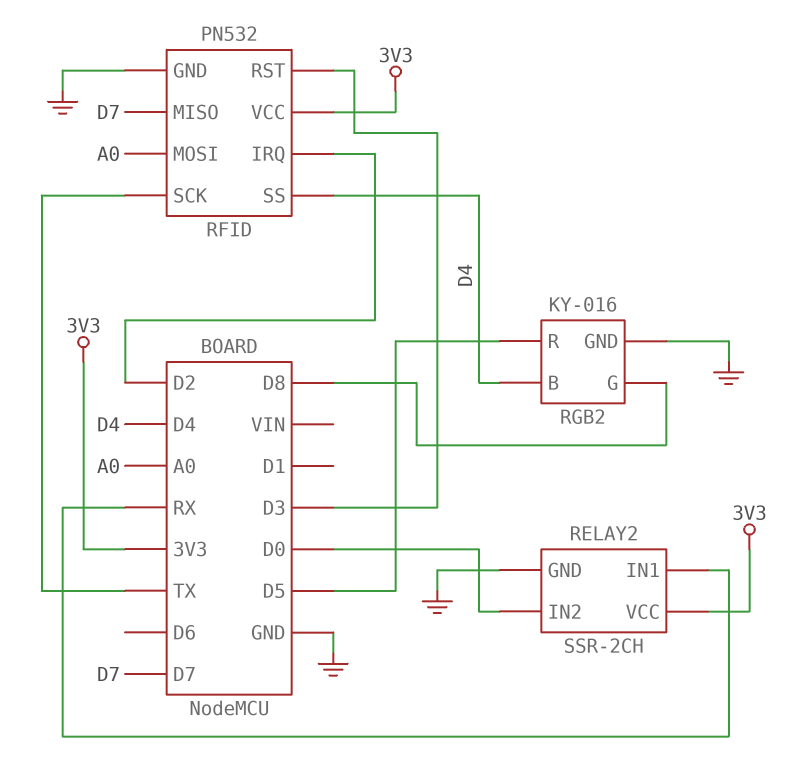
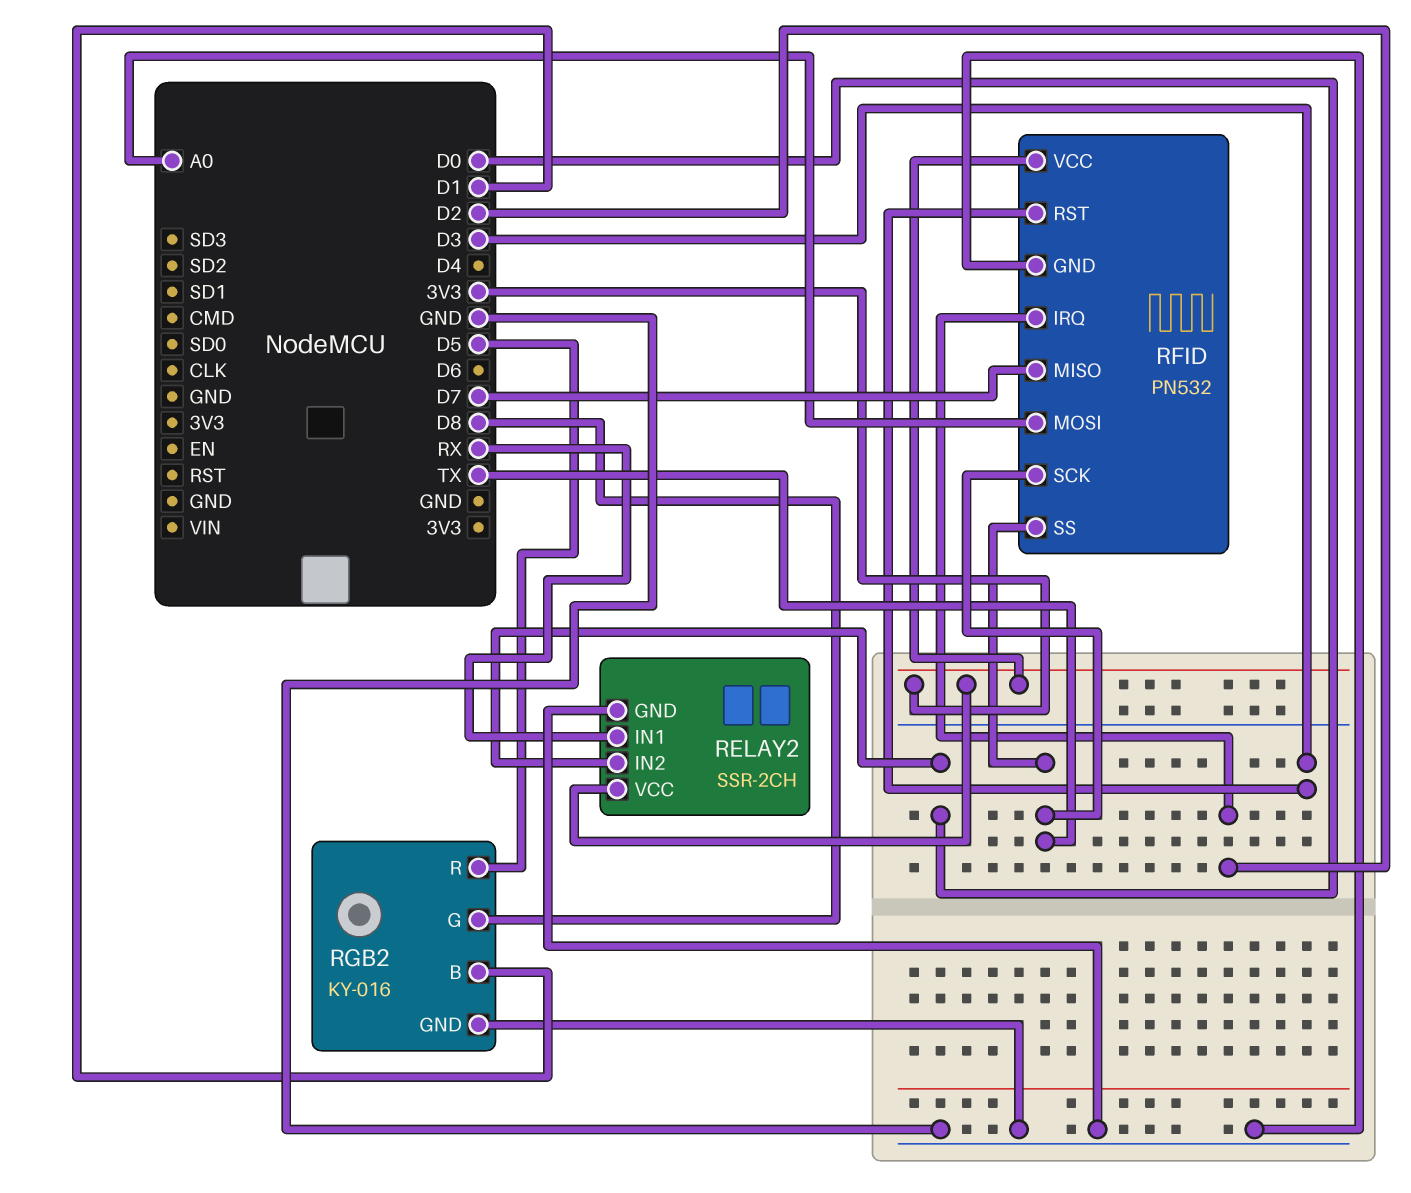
RFID pin SS: D4 -> TX
RGB2 pin B: D4 -> D1

